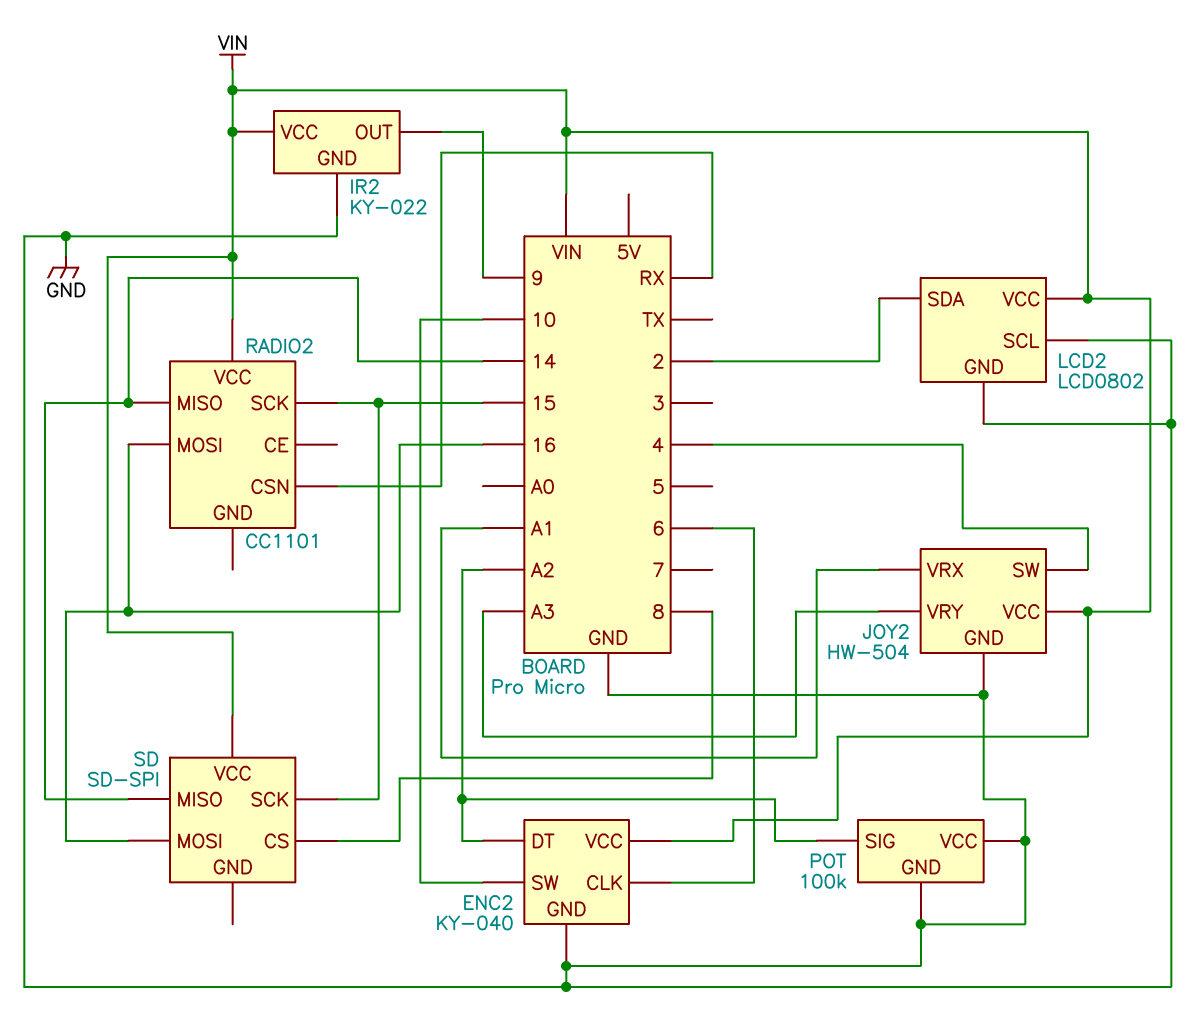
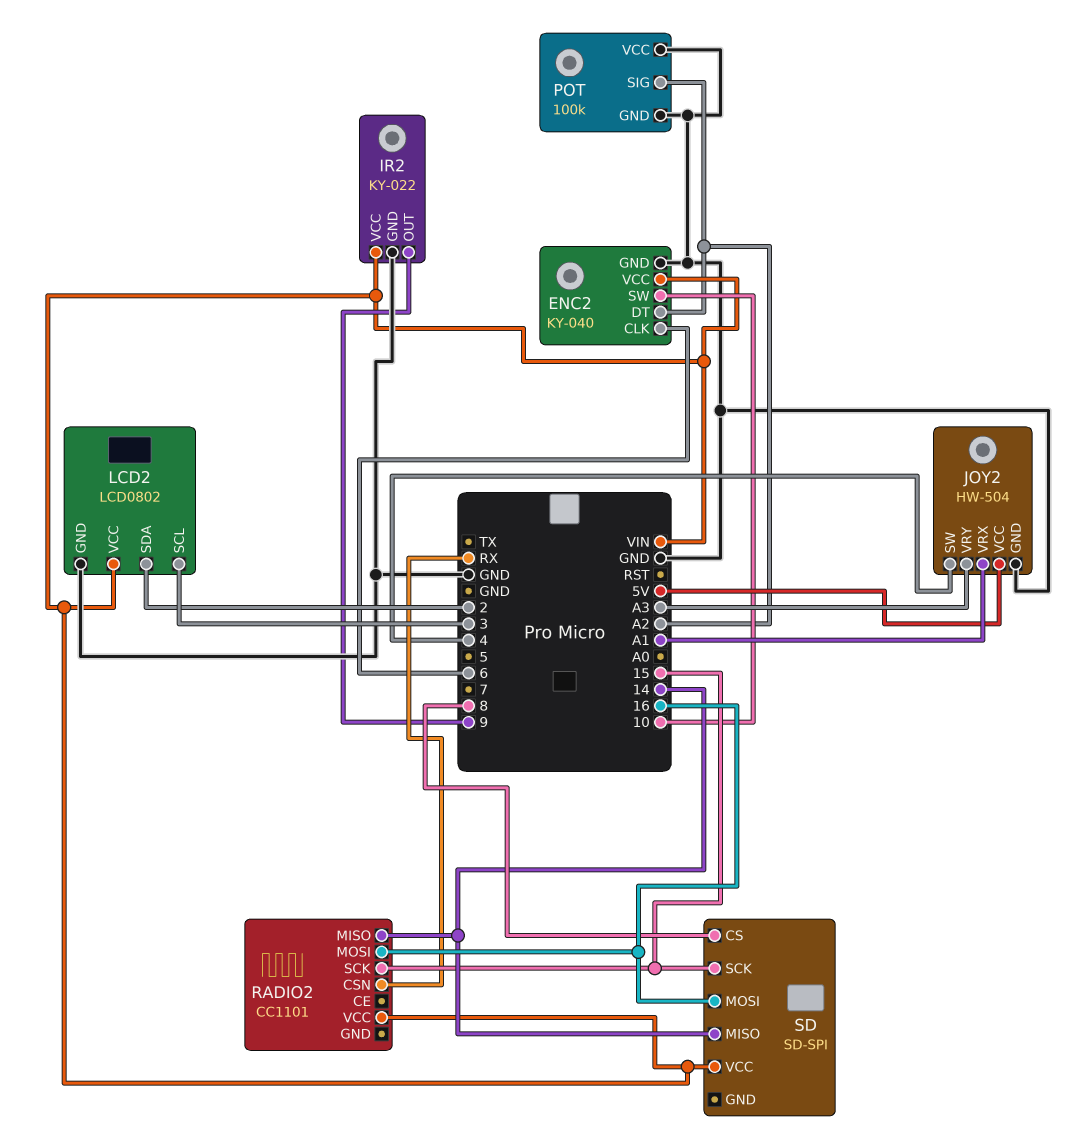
JOY2 pin VCC: VIN -> 5V
LCD2 pin SCL: GND -> 3

